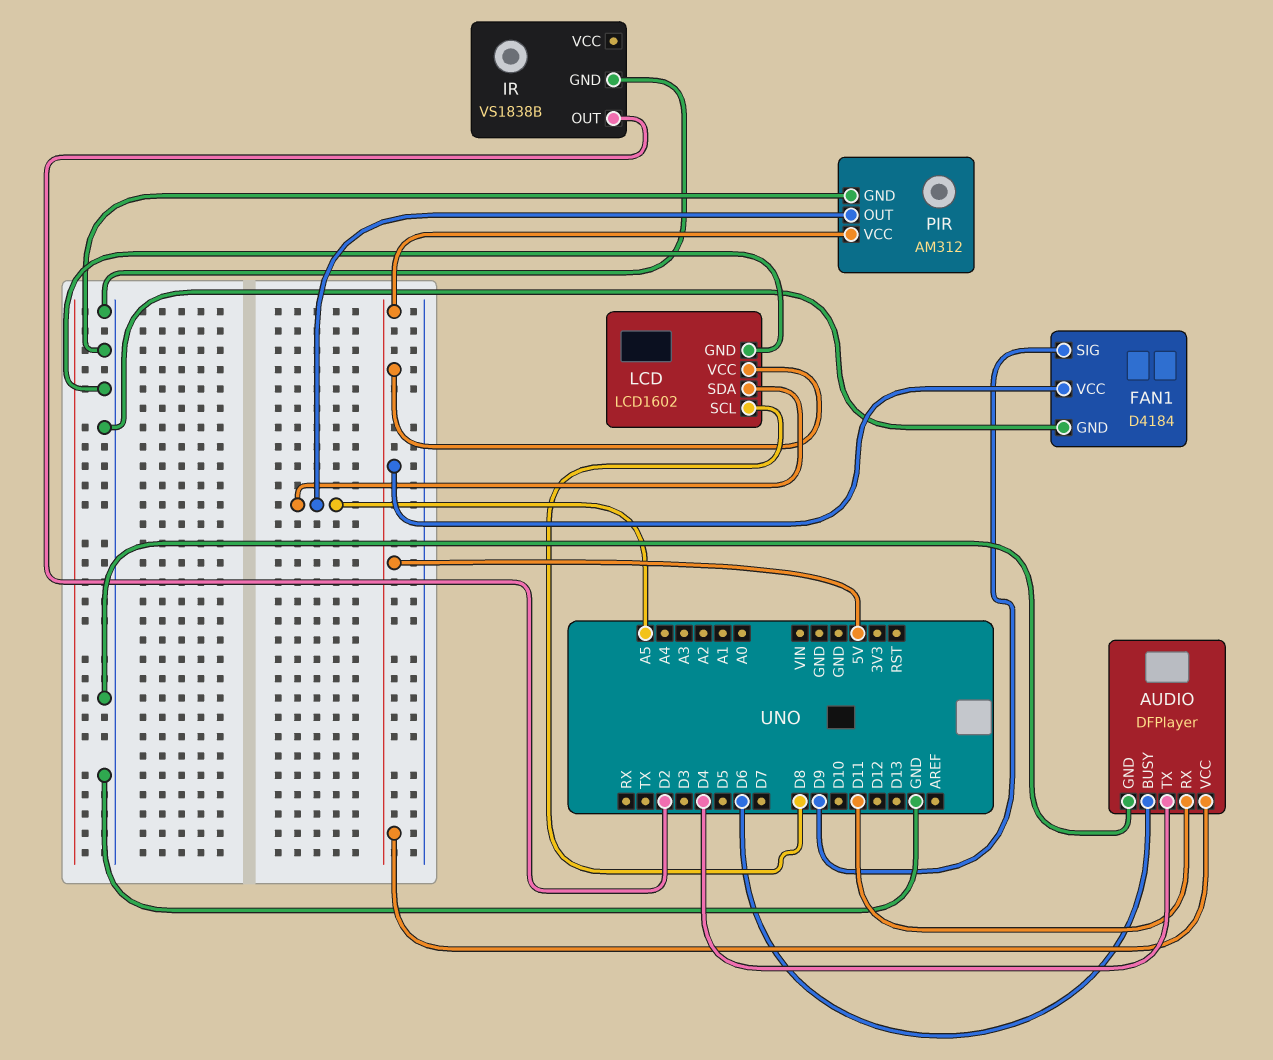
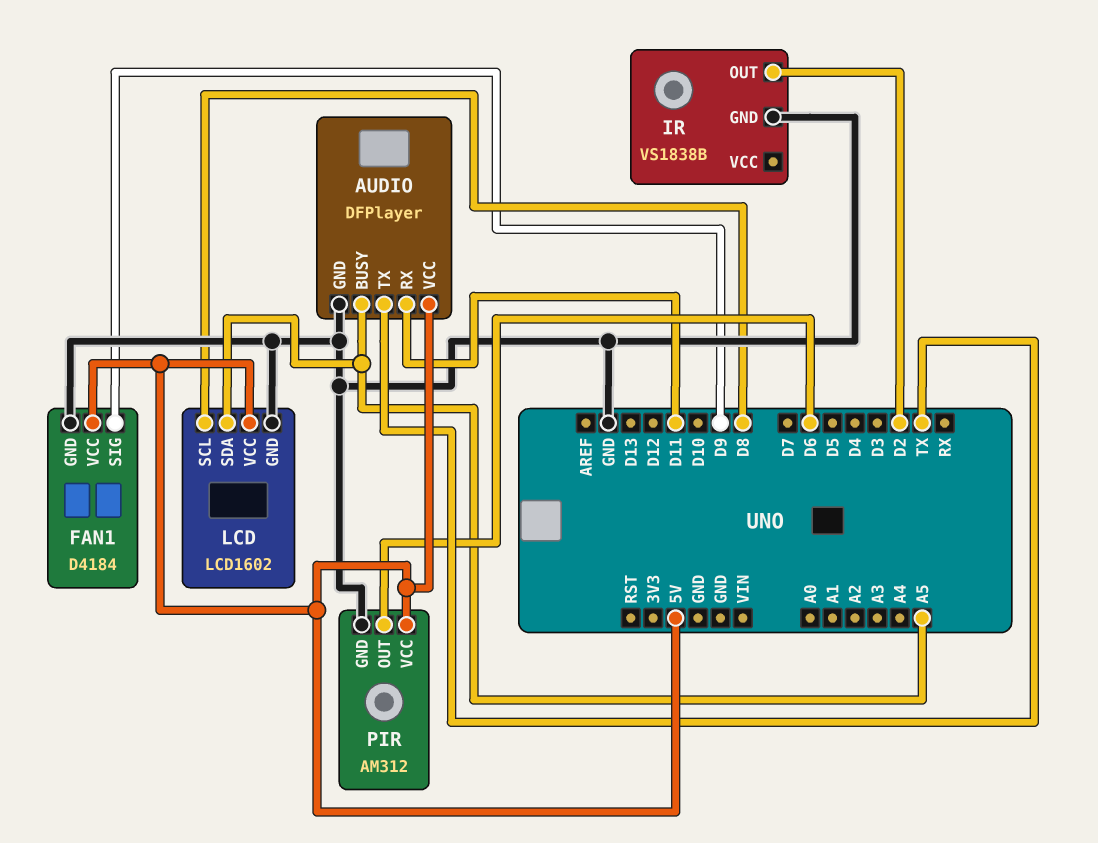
AUDIO pin BUSY: D6 -> A5
AUDIO pin TX: D4 -> TX
PIR pin OUT: A5 -> D6

